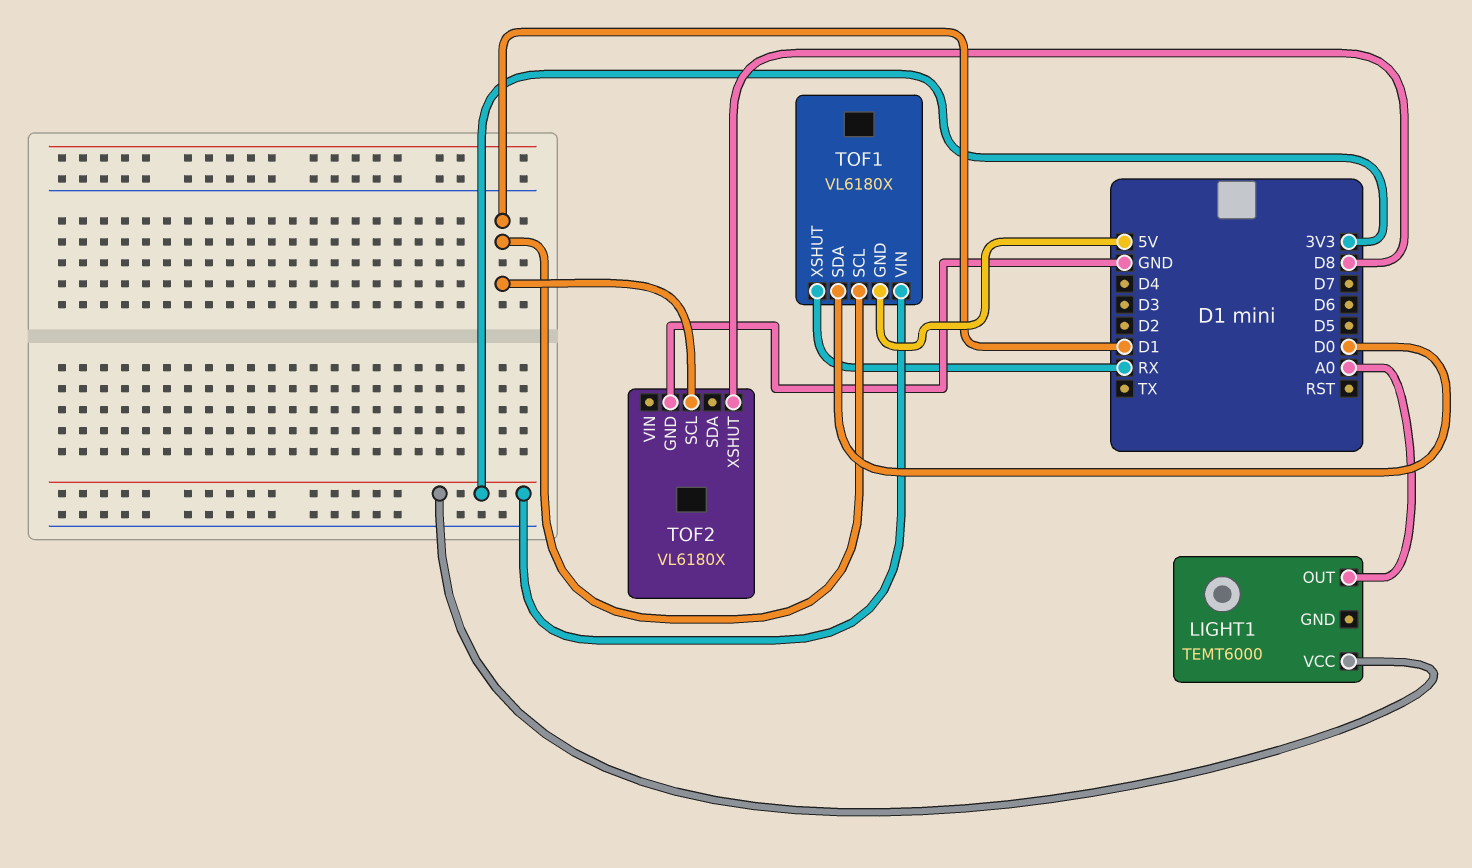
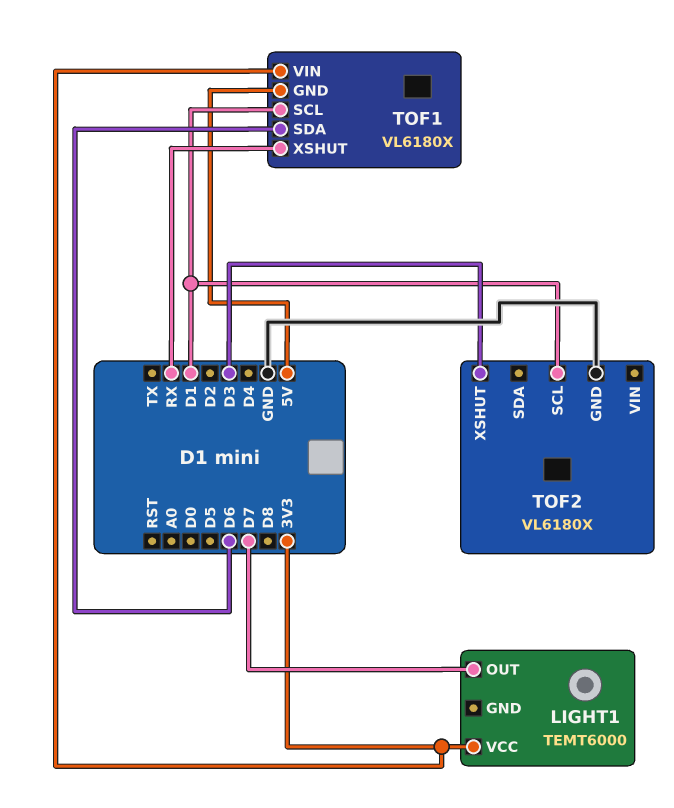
LIGHT1 pin OUT: A0 -> D7
TOF1 pin SDA: D0 -> D6
TOF2 pin XSHUT: D8 -> D3

